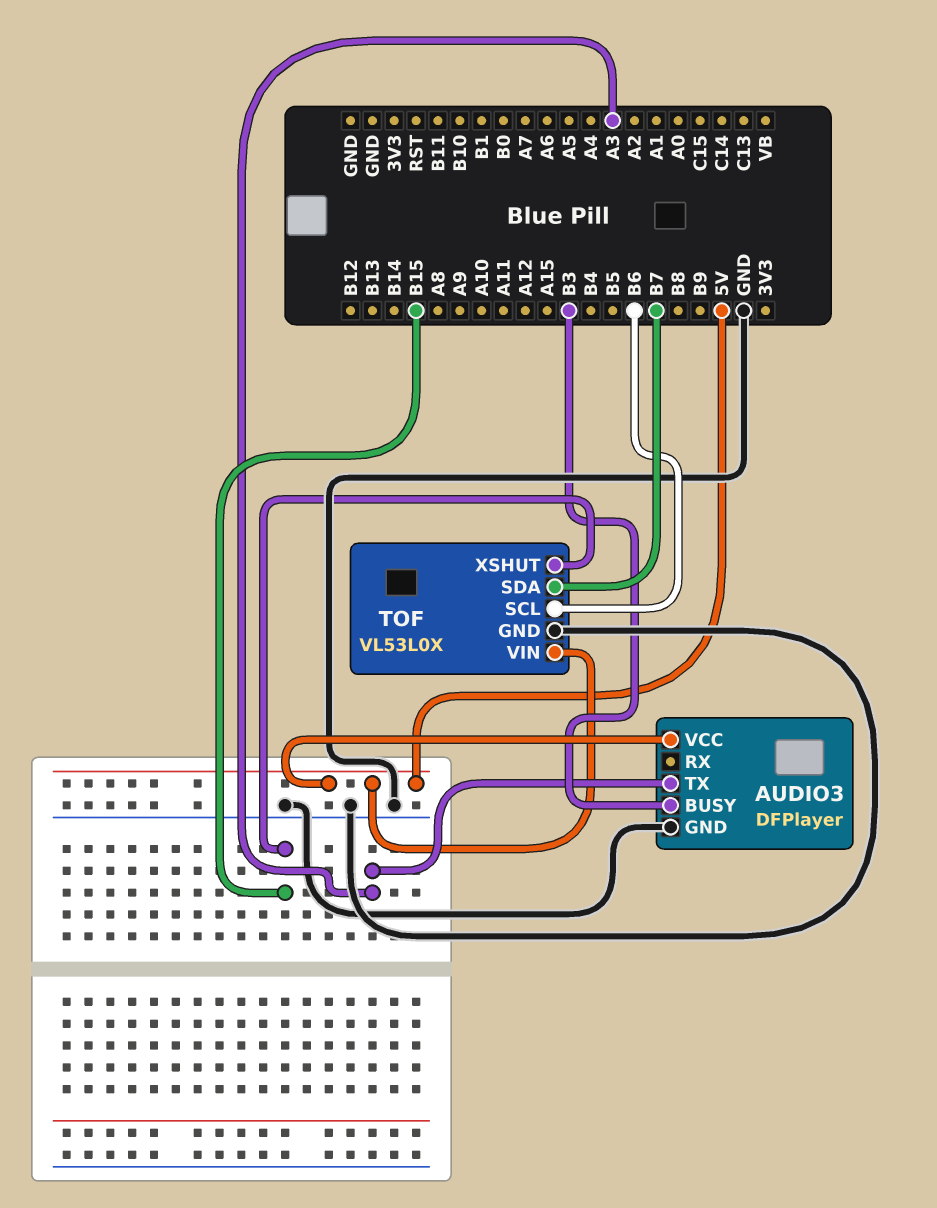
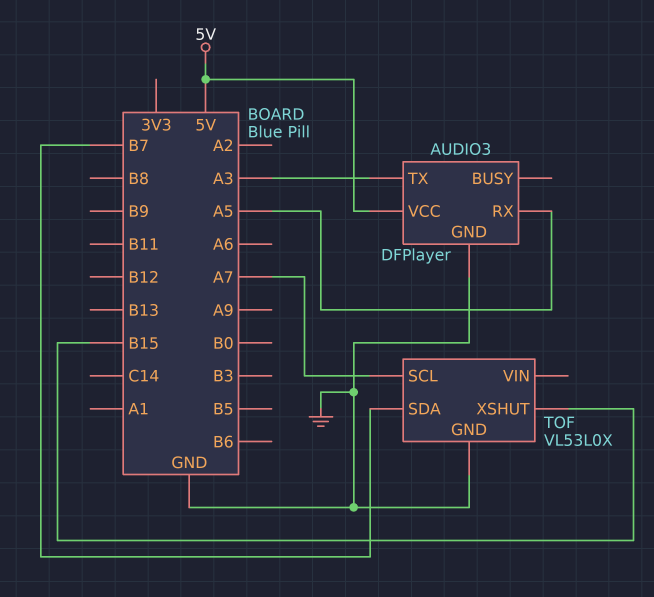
AUDIO3 pin BUSY: B3 -> none
AUDIO3 pin RX: none -> A5
TOF pin SCL: B6 -> A7
TOF pin VIN: 5V -> none

